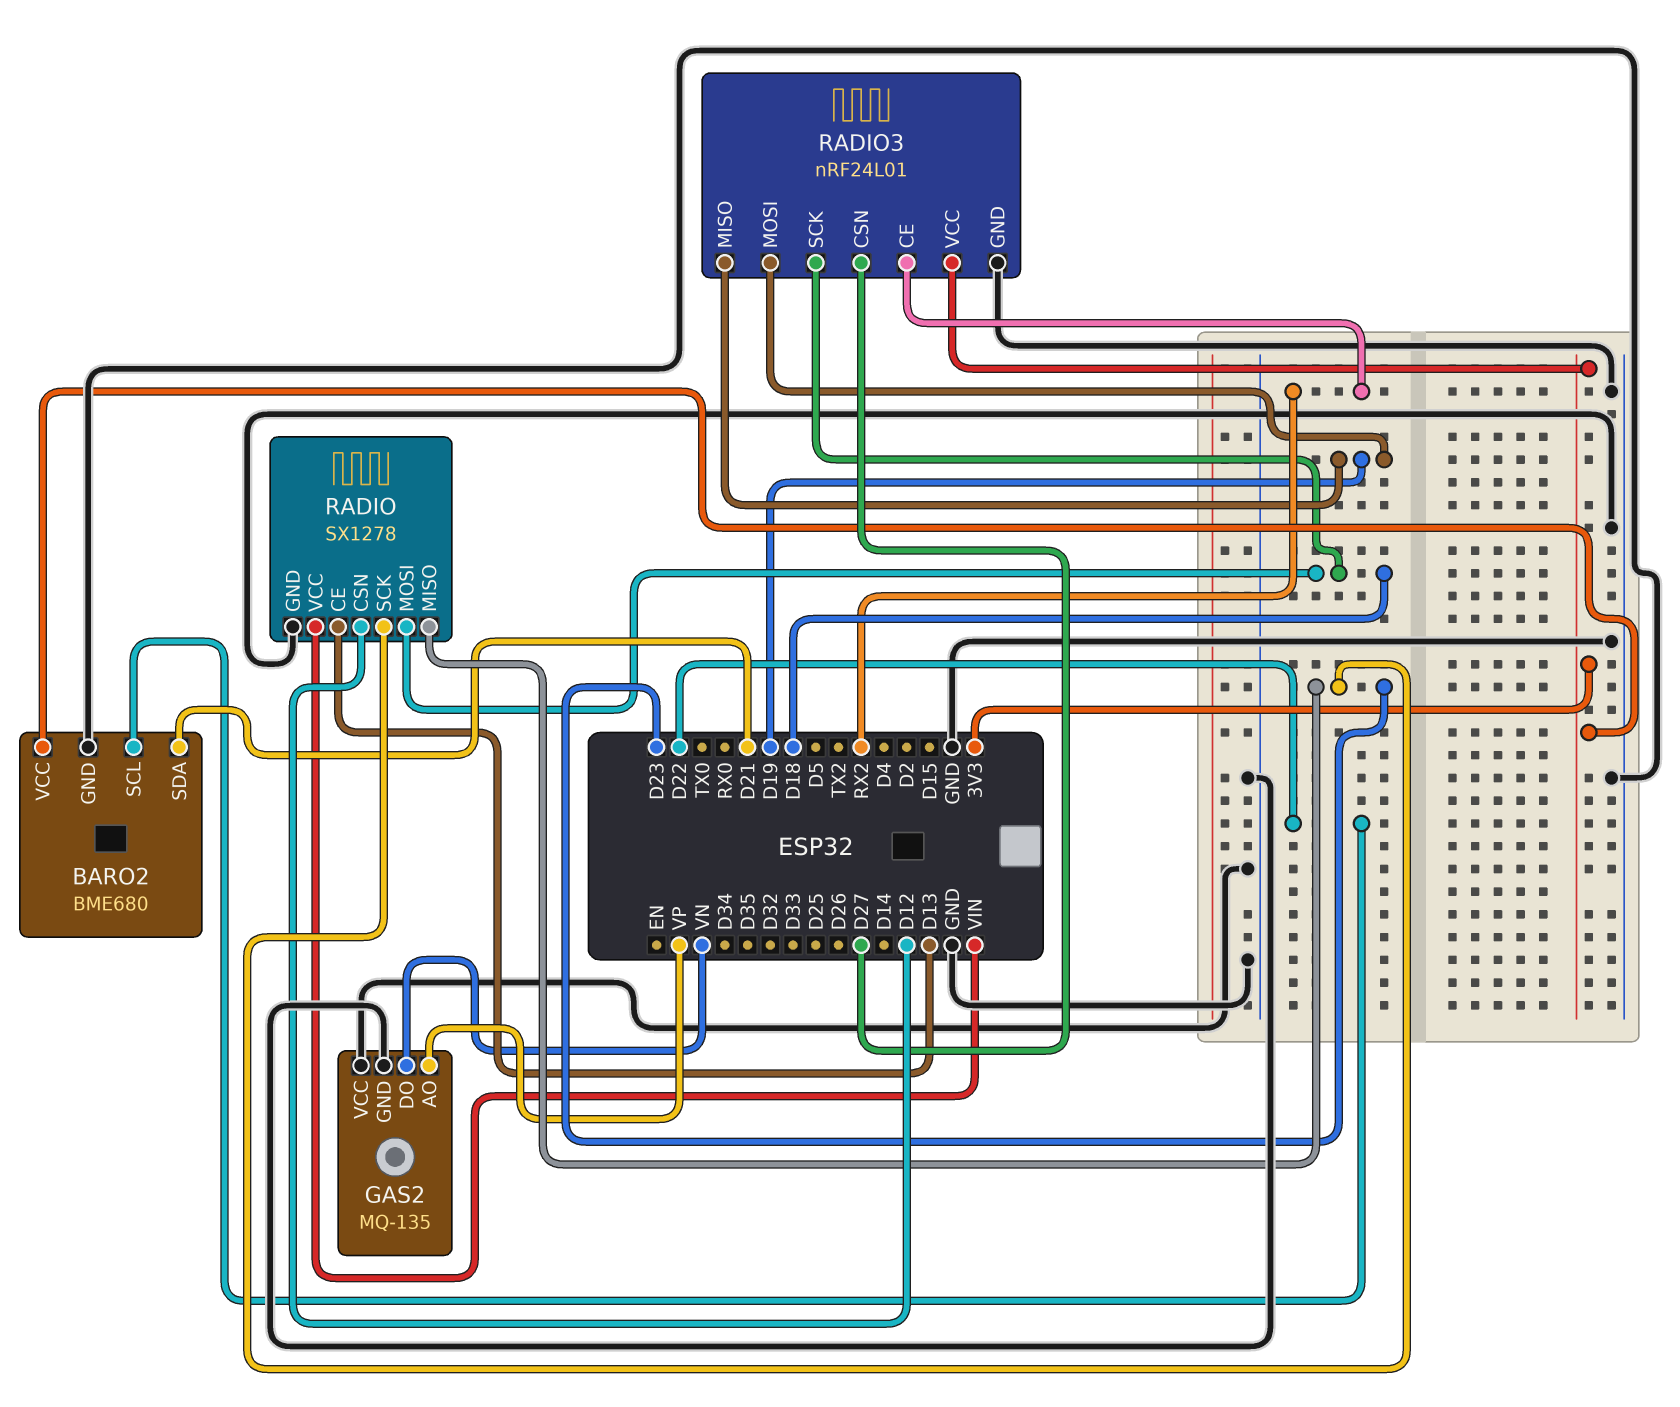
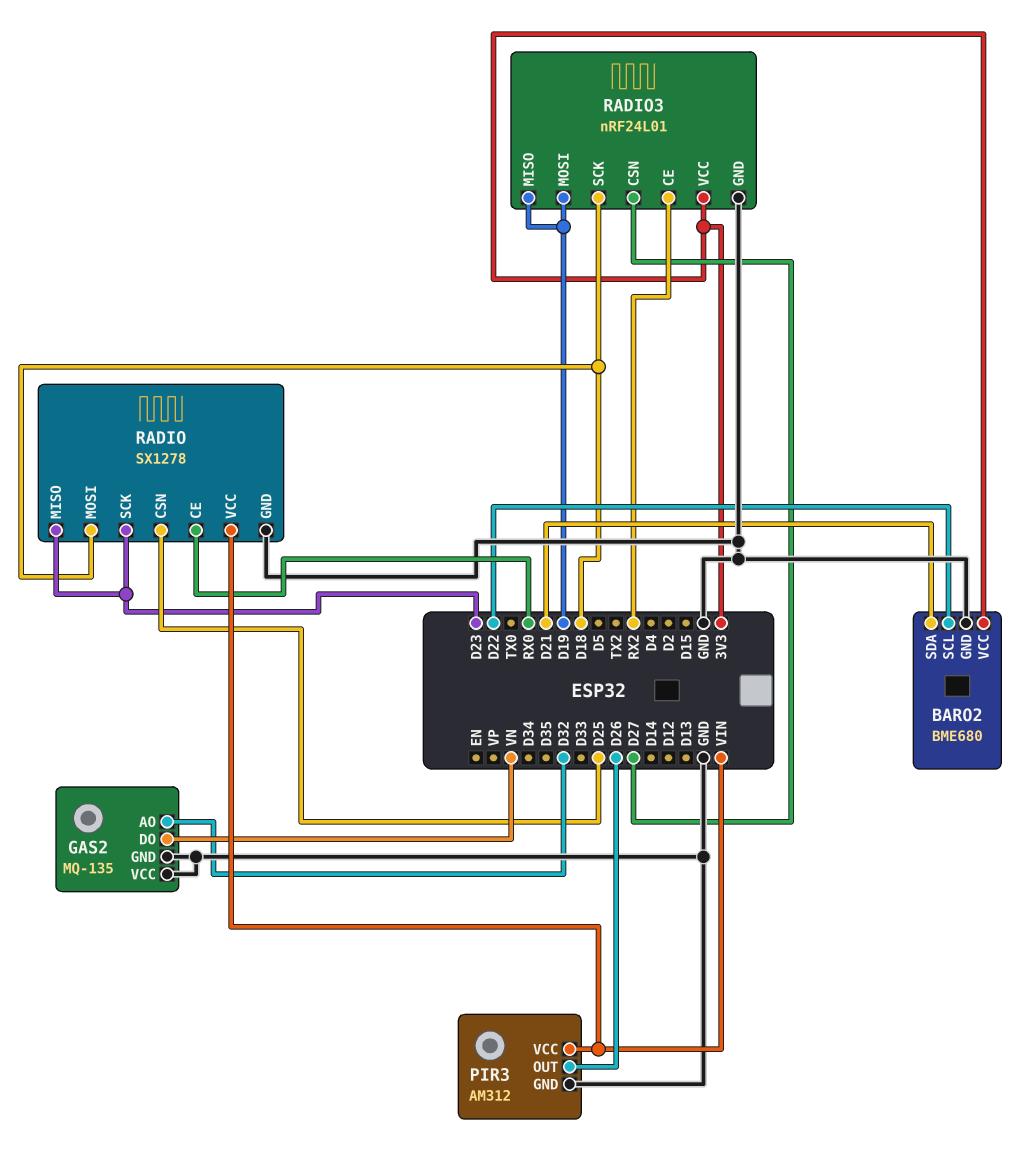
GAS2 pin AO: VP -> D32
PIR3: none -> AM312
PIR3 pin GND: none -> GND
PIR3 pin OUT: none -> D26
PIR3 pin VCC: none -> VIN
RADIO pin CE: D13 -> RX0
RADIO pin CSN: D12 -> D25

